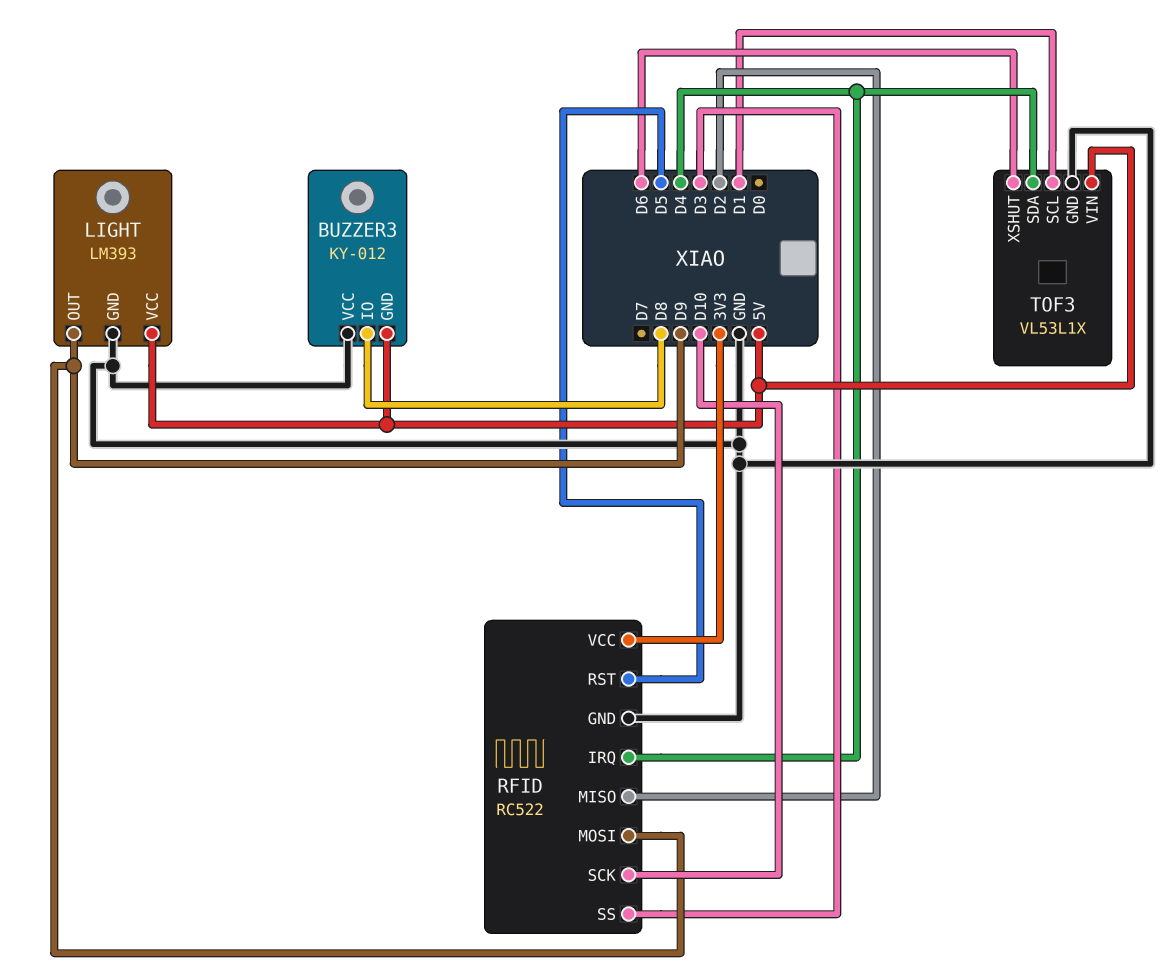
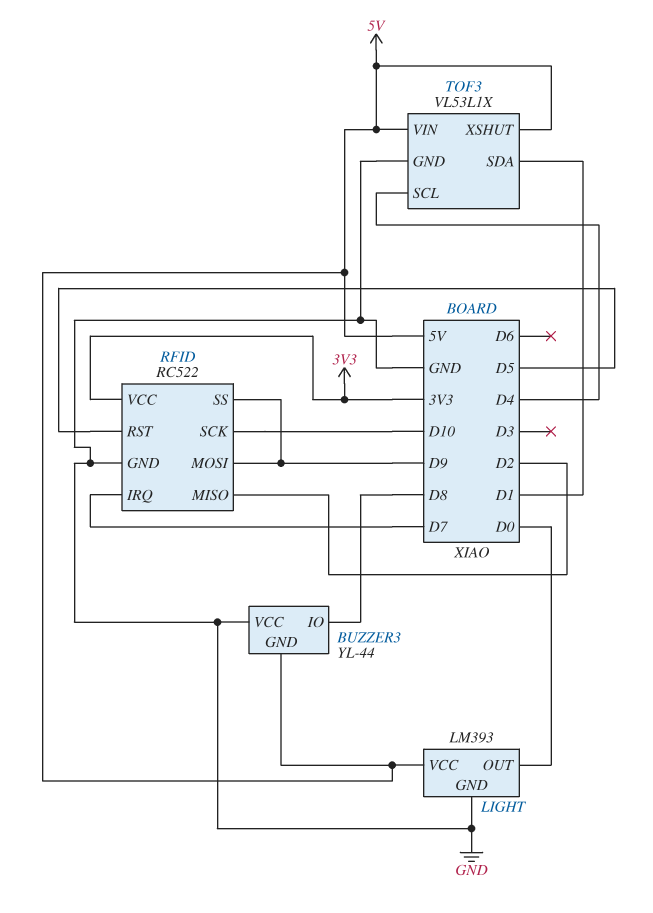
BUZZER3: KY-012 -> YL-44
LIGHT pin OUT: D9 -> D0
RFID pin IRQ: D4 -> D7
RFID pin SS: D3 -> D9
TOF3 pin SCL: D1 -> D4
TOF3 pin SDA: D4 -> D1
TOF3 pin XSHUT: D6 -> 5V

